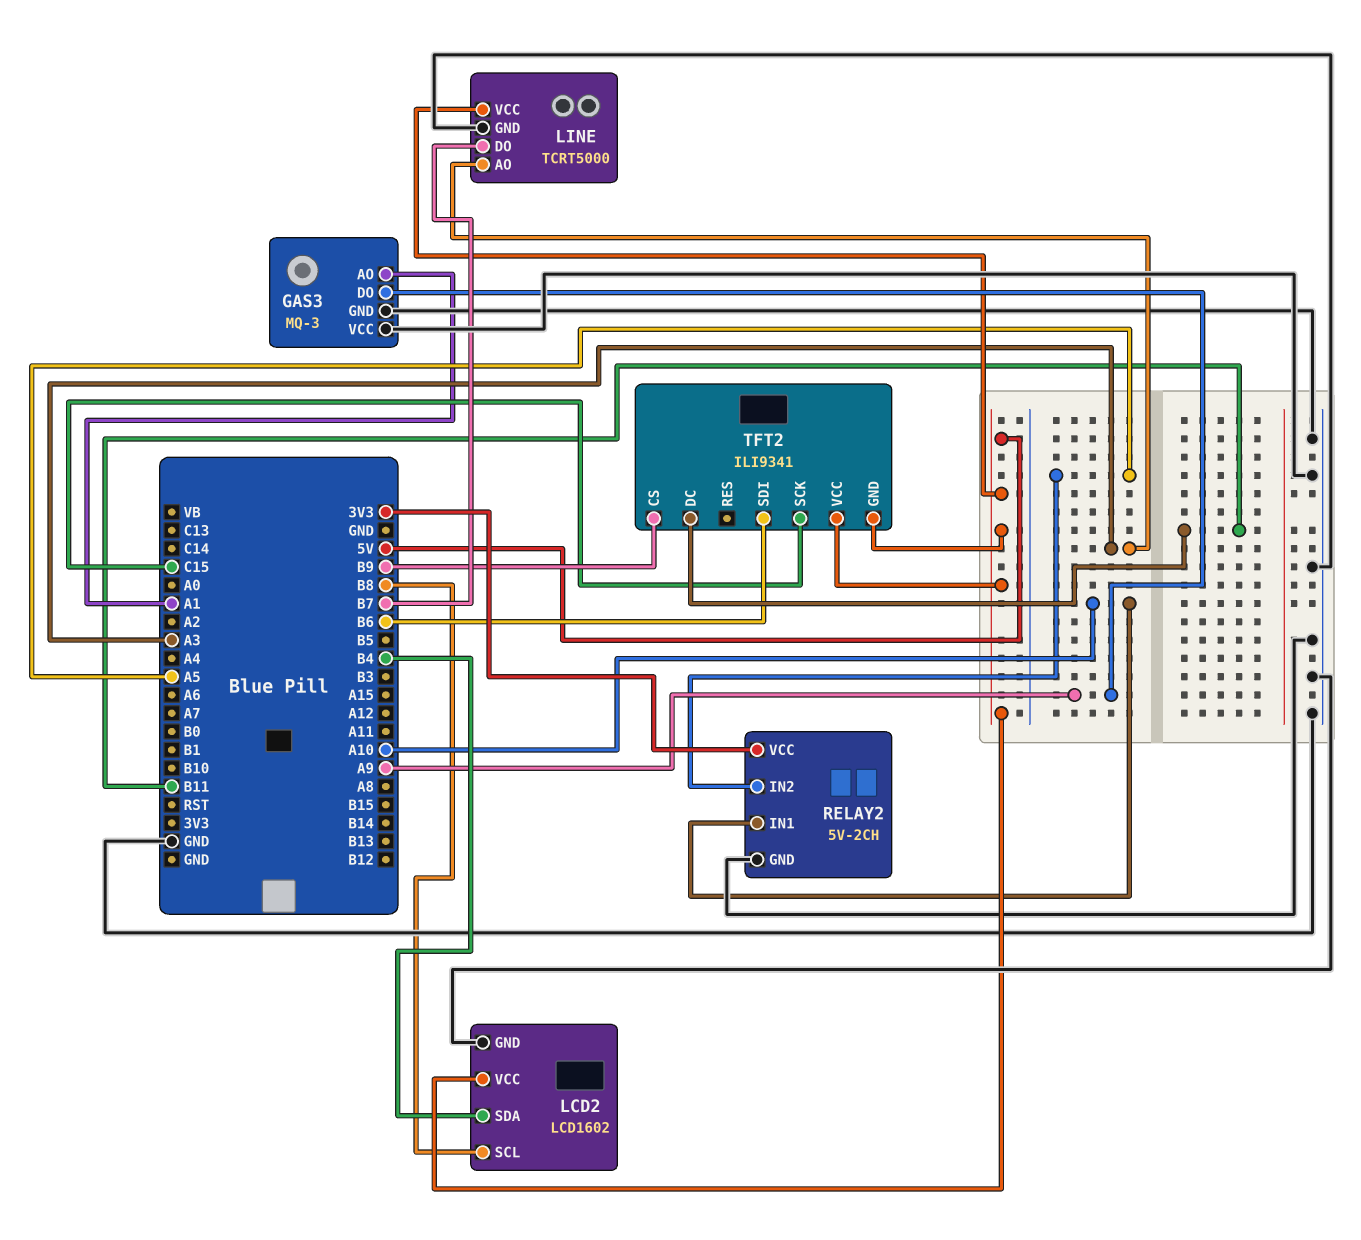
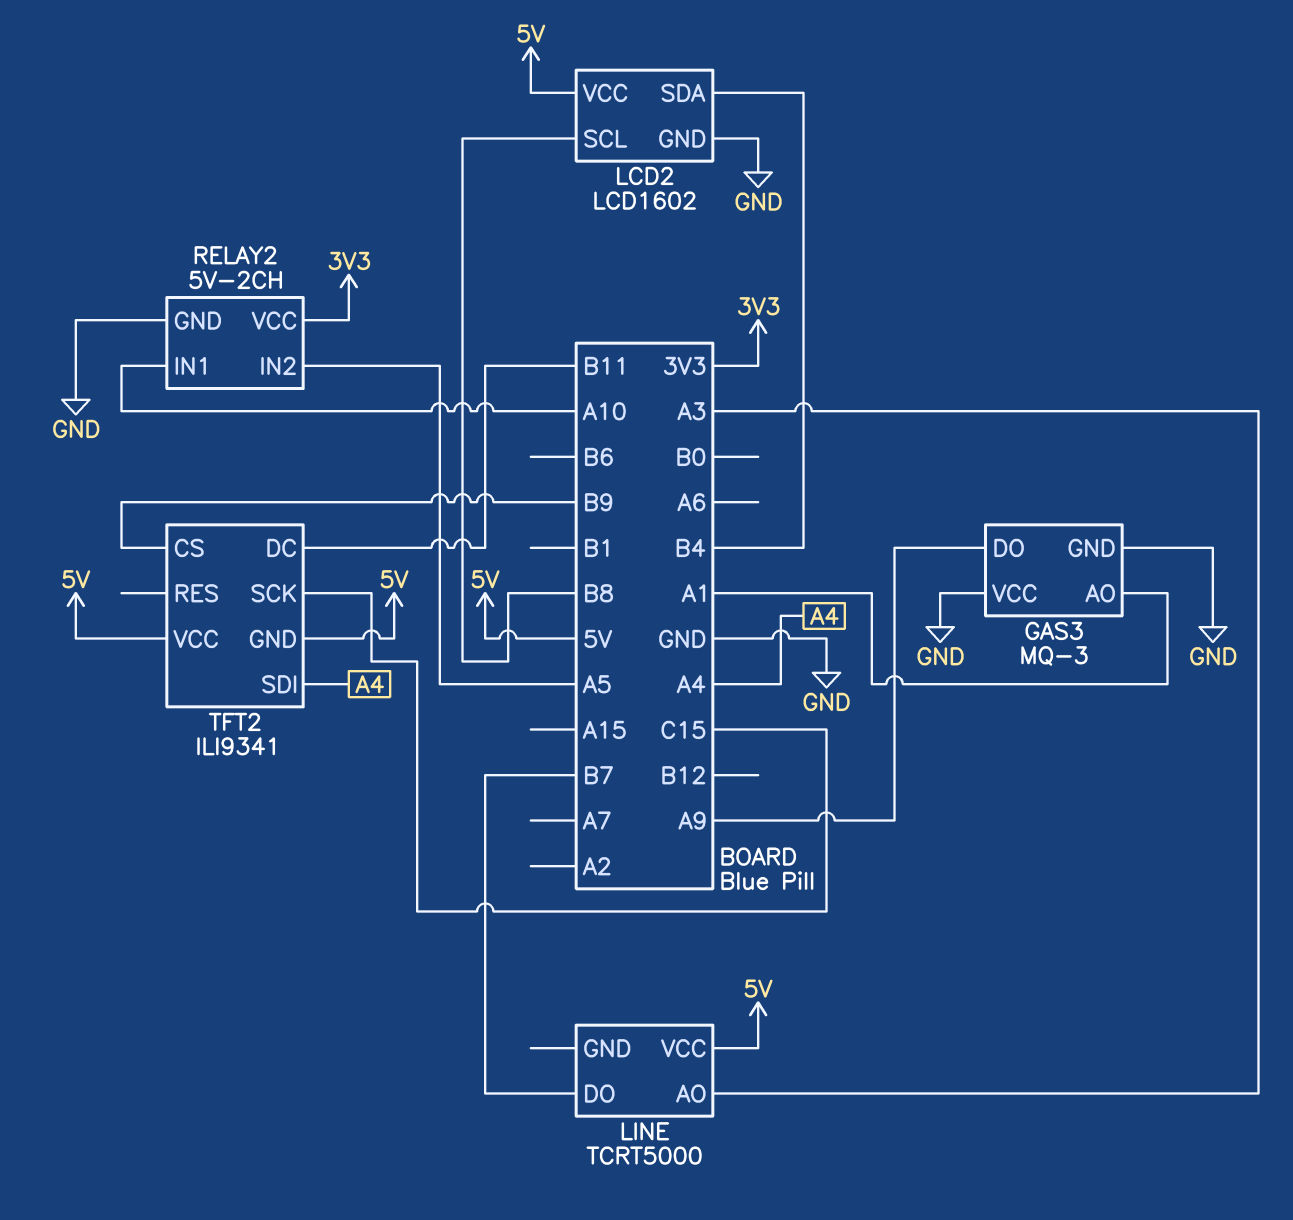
LINE pin GND: GND -> none
TFT2 pin SDI: B6 -> A4

